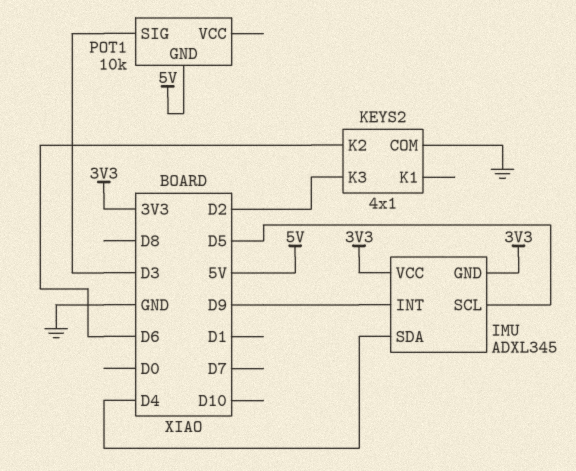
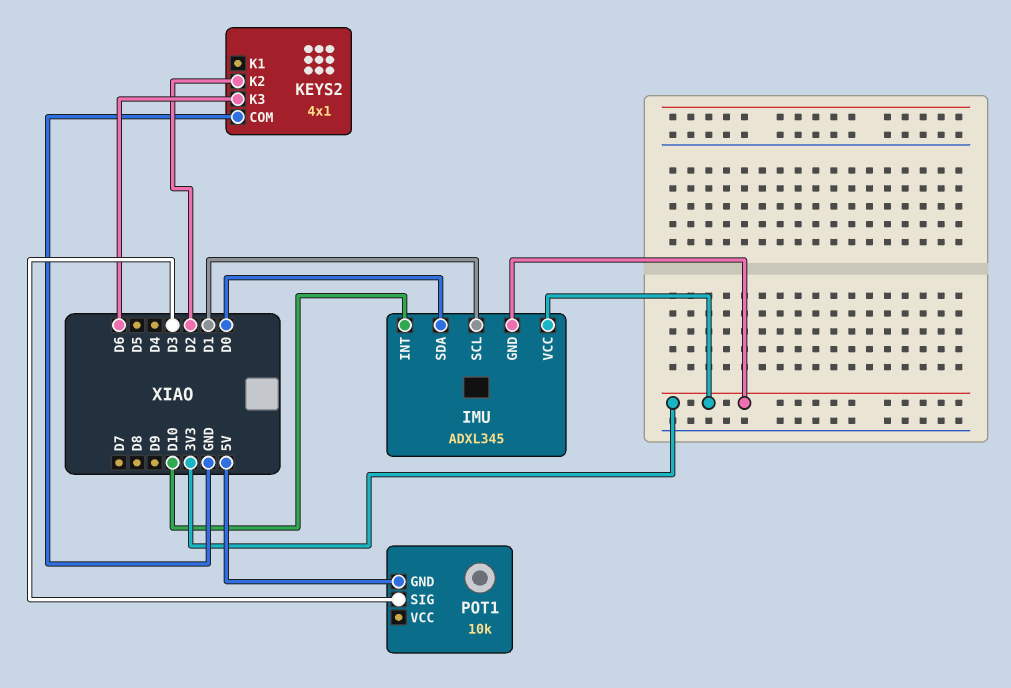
IMU pin INT: D9 -> D10
IMU pin SCL: D5 -> D1
IMU pin SDA: D4 -> D0
KEYS2 pin K2: D6 -> D2
KEYS2 pin K3: D2 -> D6

